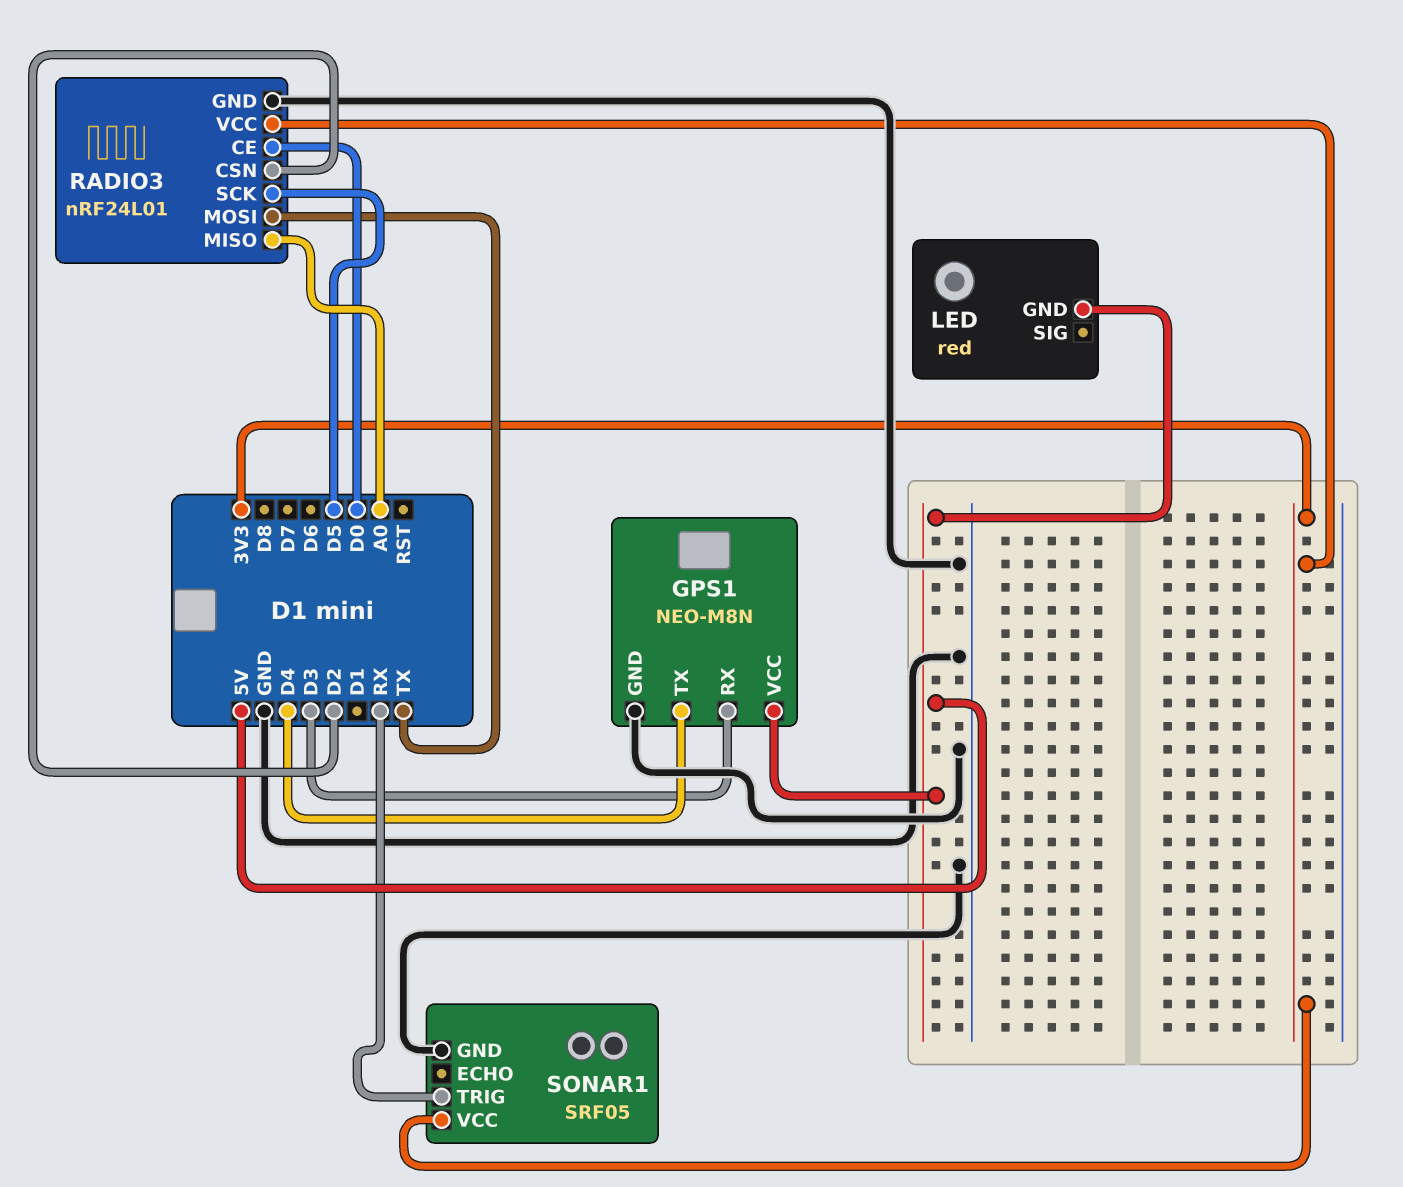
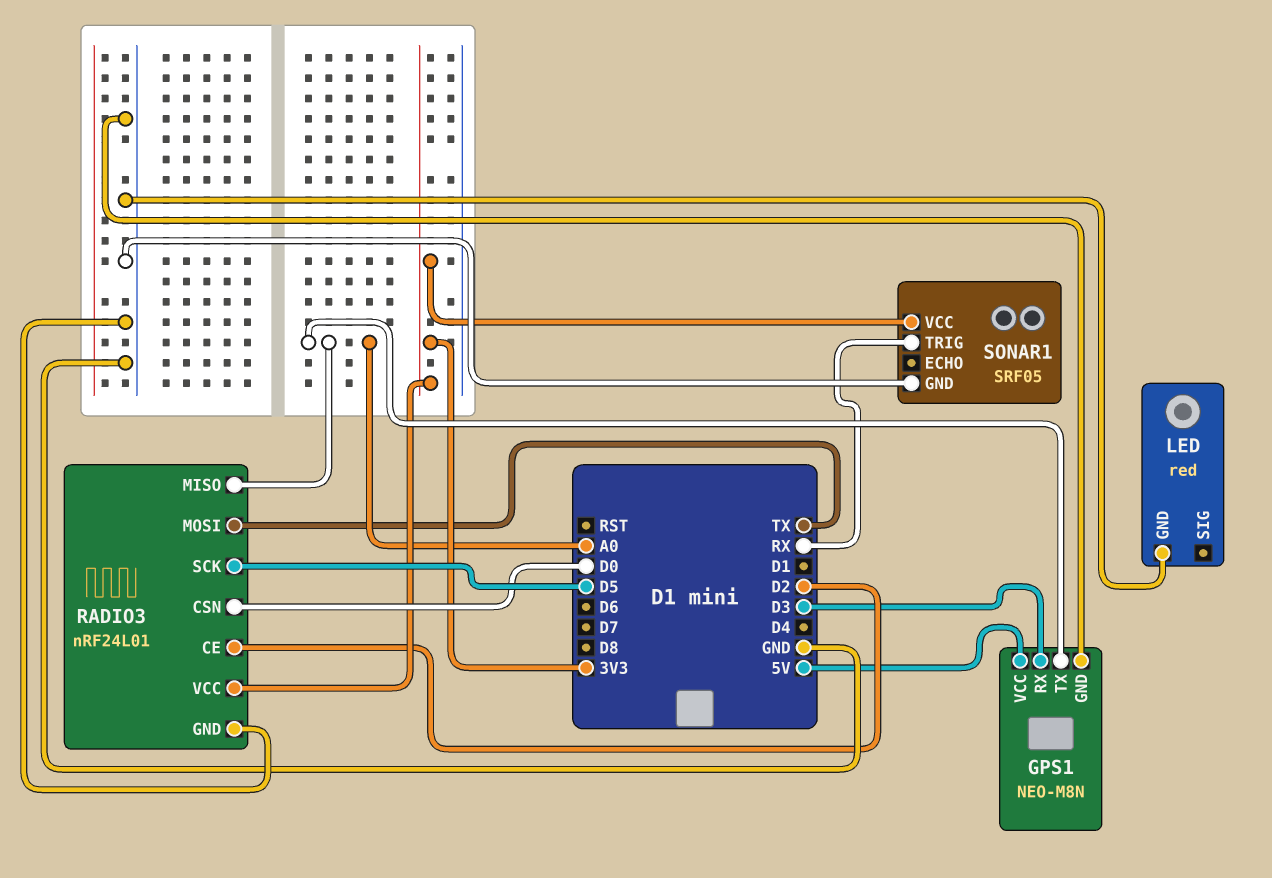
GPS1 pin TX: D4 -> A0
LED pin GND: 5V -> GND
RADIO3 pin CE: D0 -> D2
RADIO3 pin CSN: D2 -> D0

